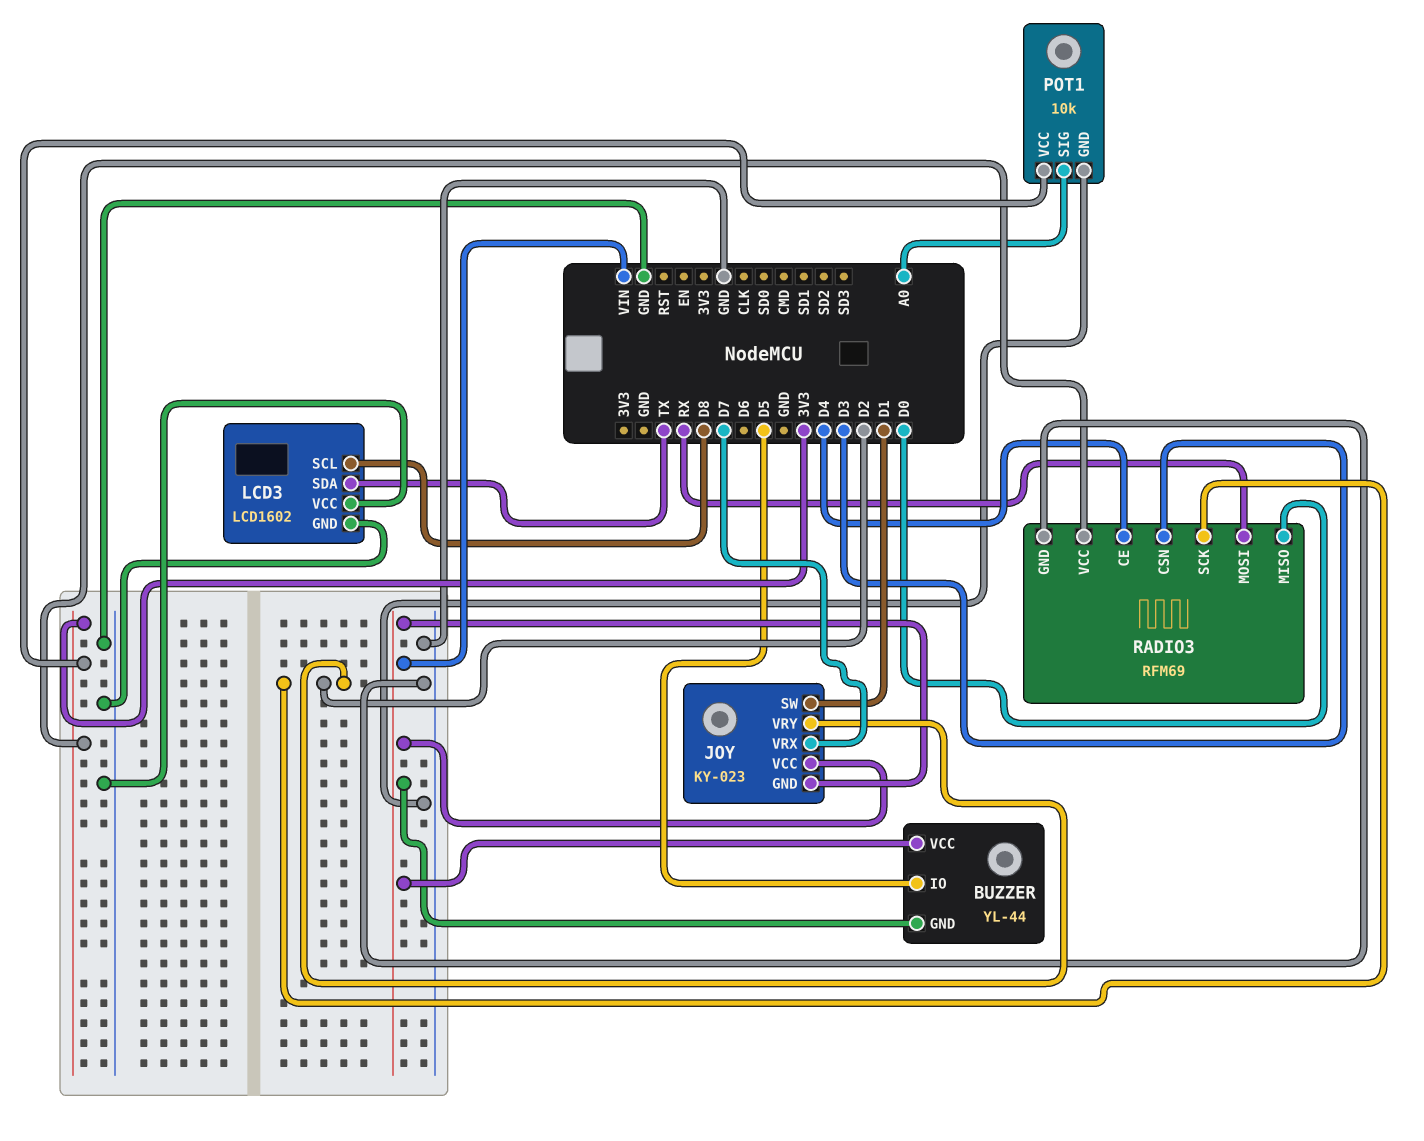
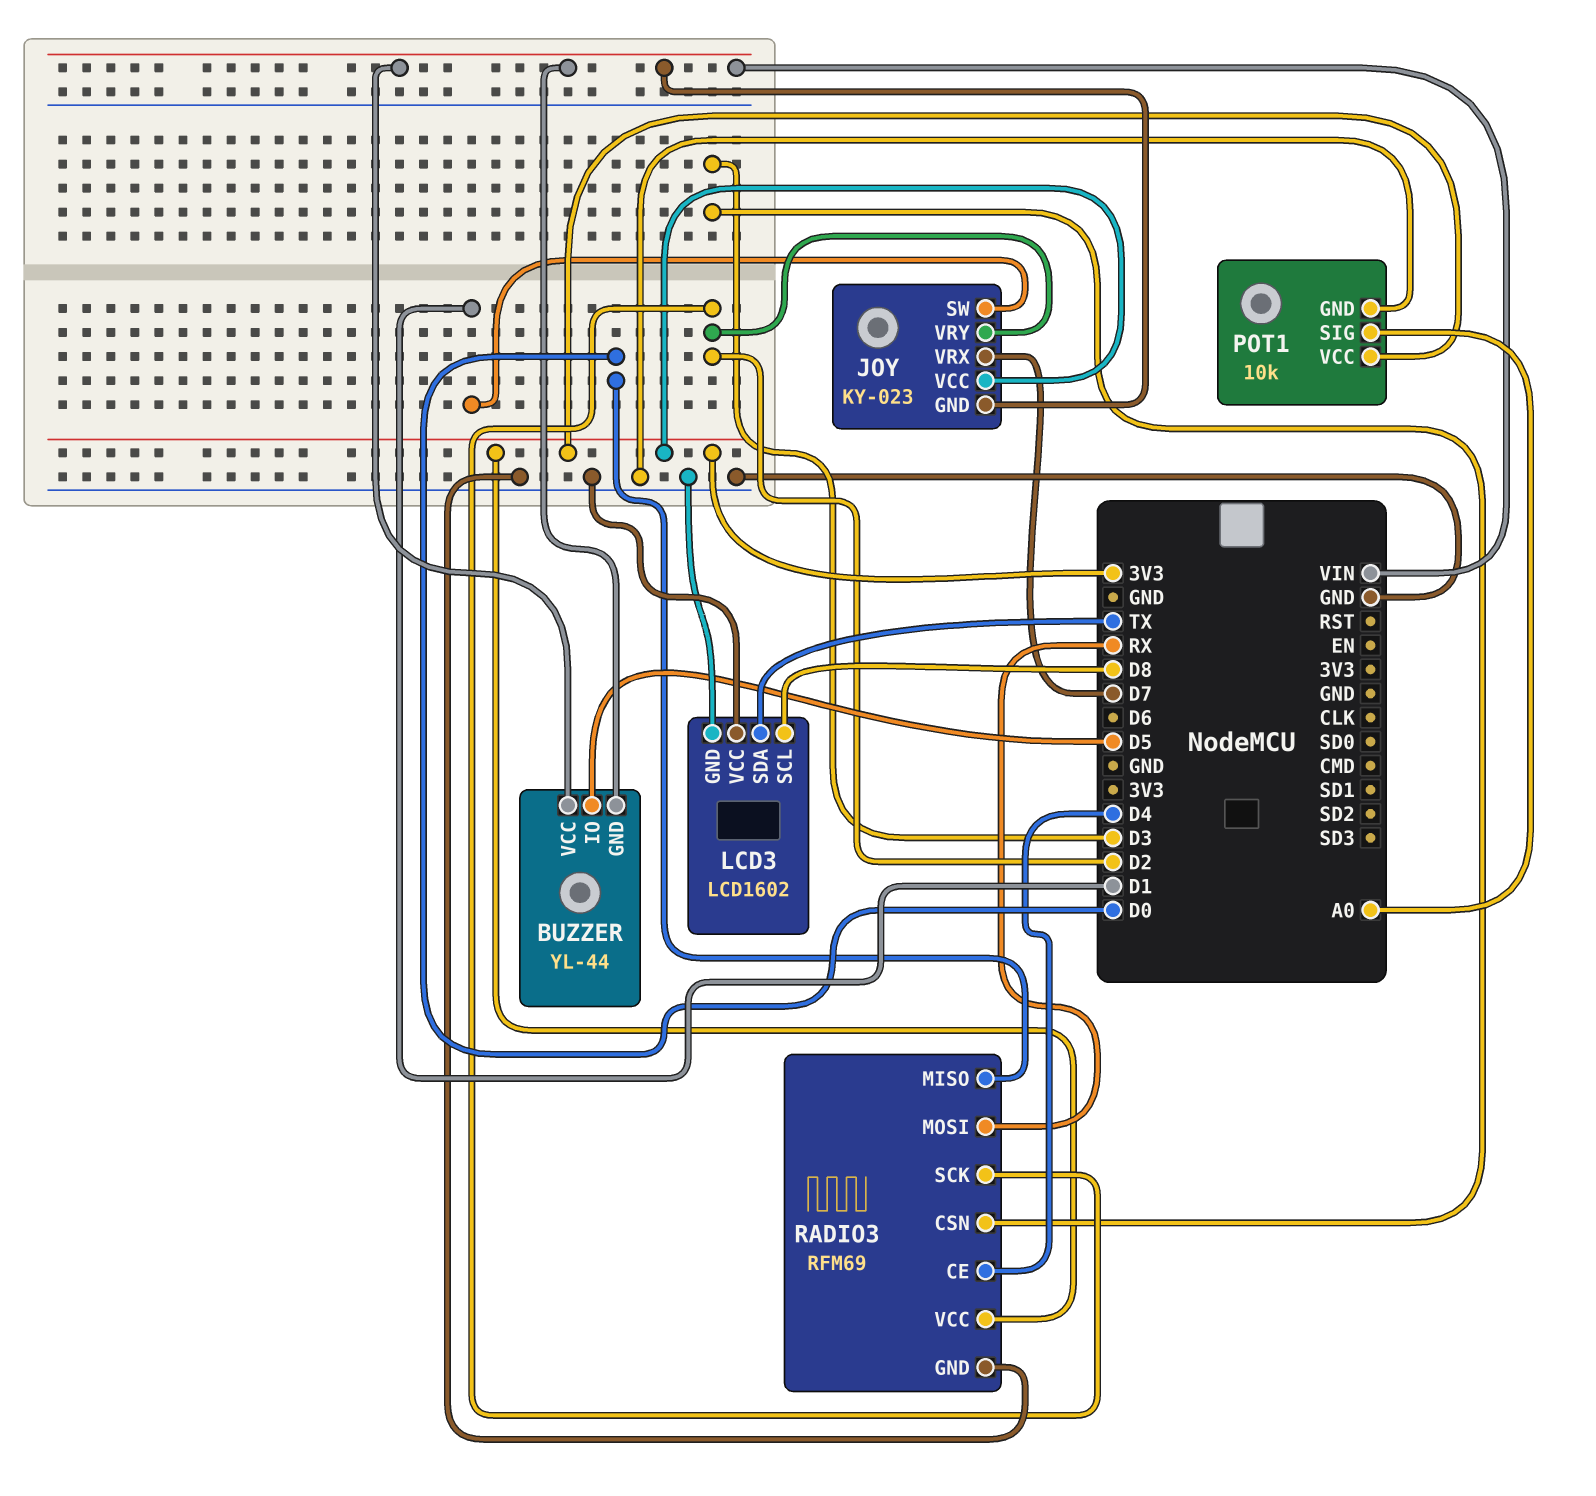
JOY pin VCC: VIN -> 3V3

